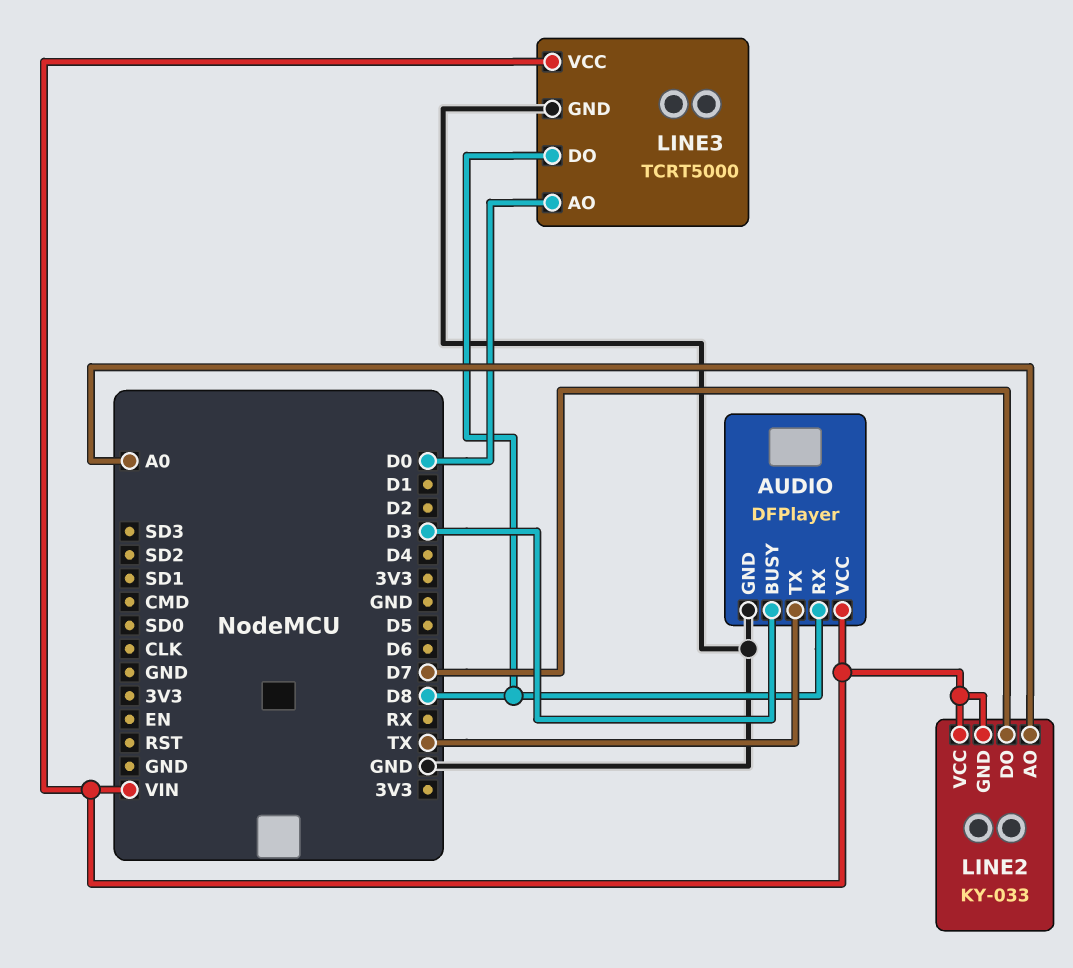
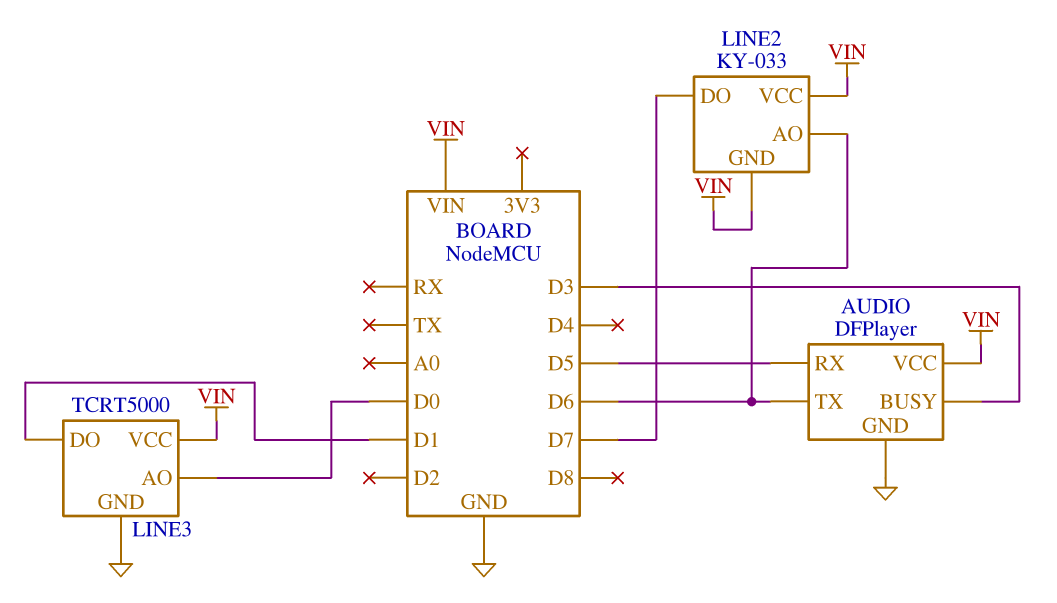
AUDIO pin RX: D8 -> D5
AUDIO pin TX: TX -> D6
LINE2 pin AO: A0 -> D6
LINE3 pin DO: D8 -> D1

